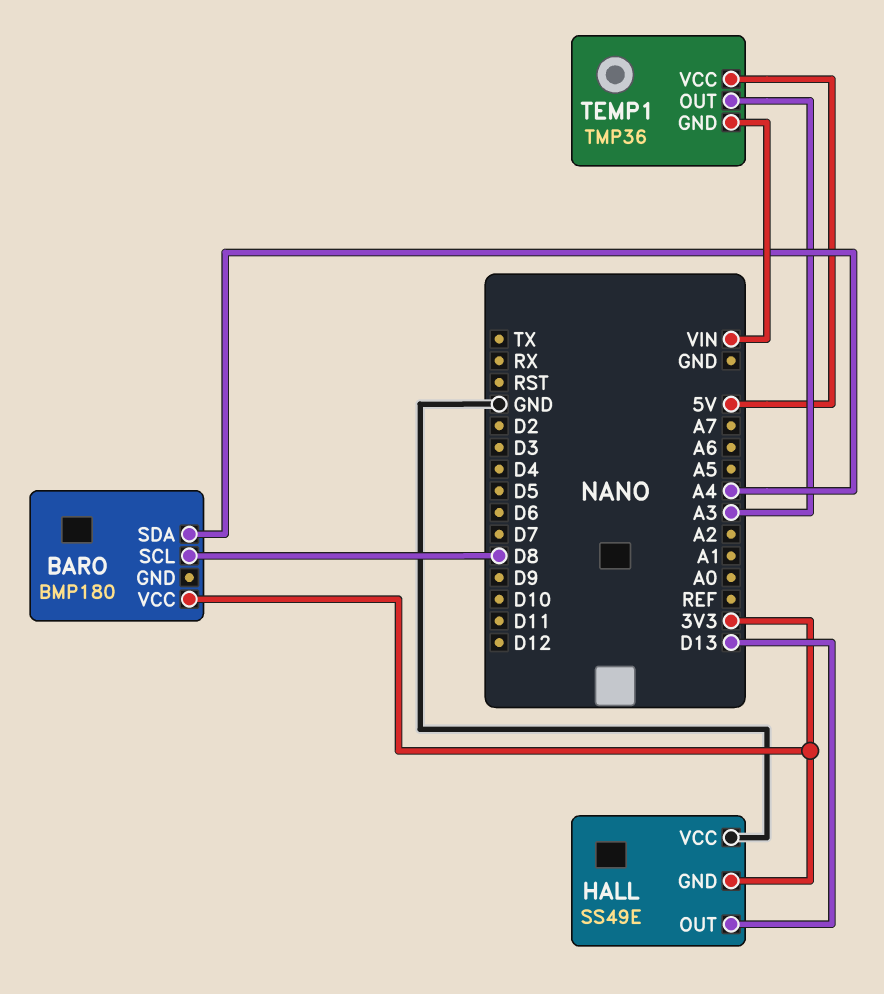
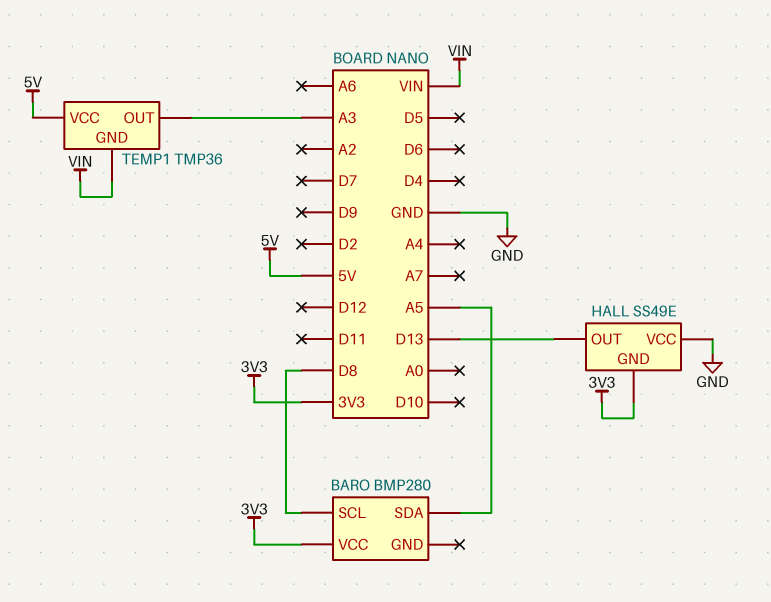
BARO: BMP180 -> BMP280
BARO pin SDA: A4 -> A5

